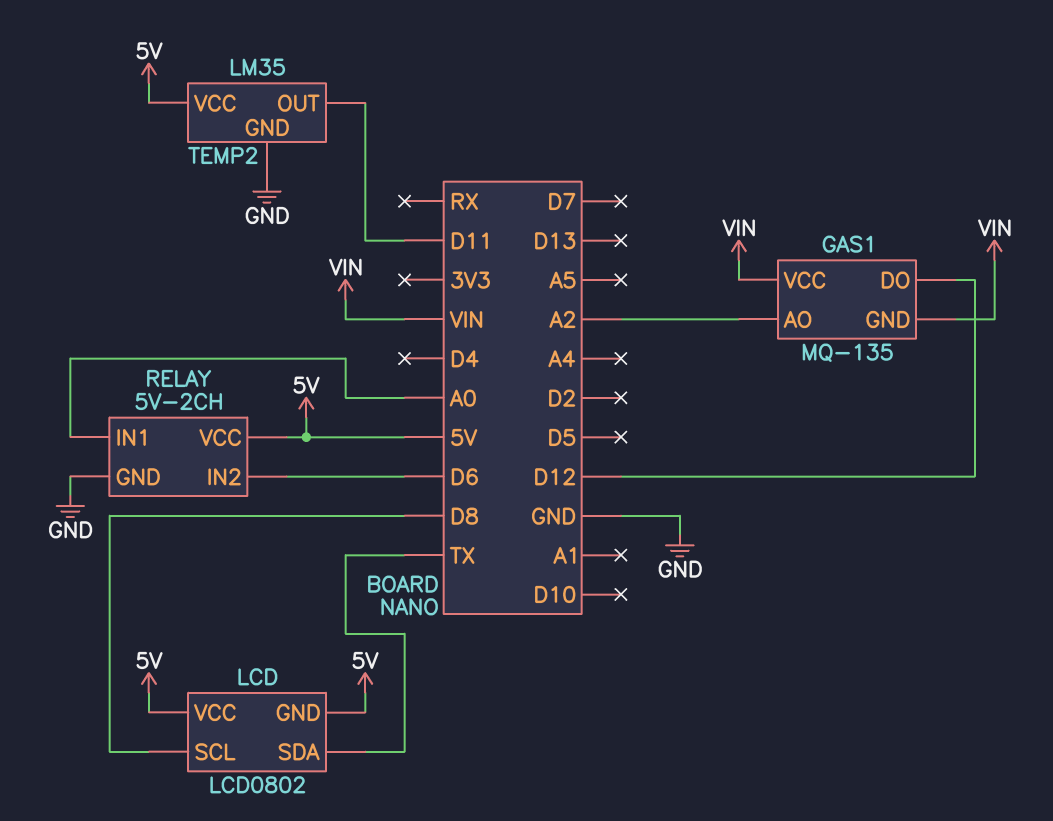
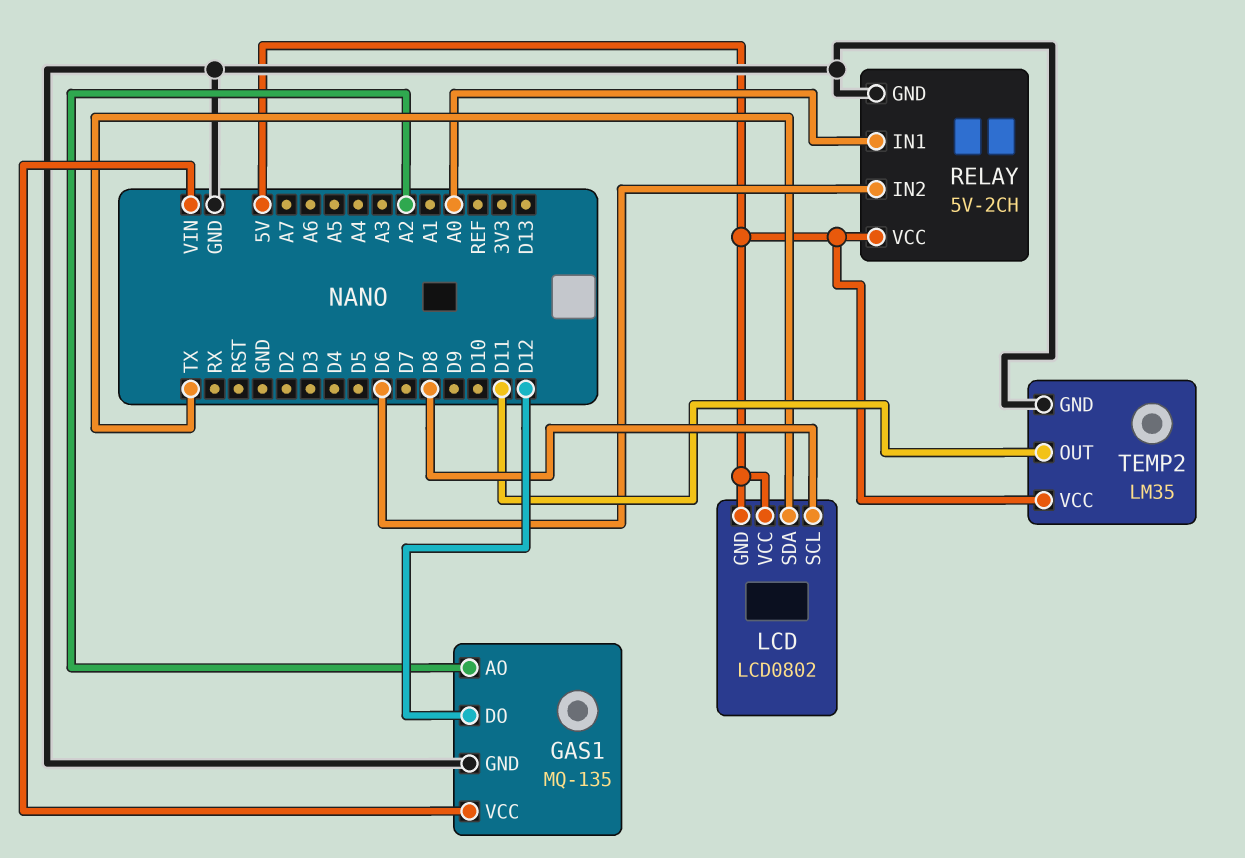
GAS1 pin GND: VIN -> GND

